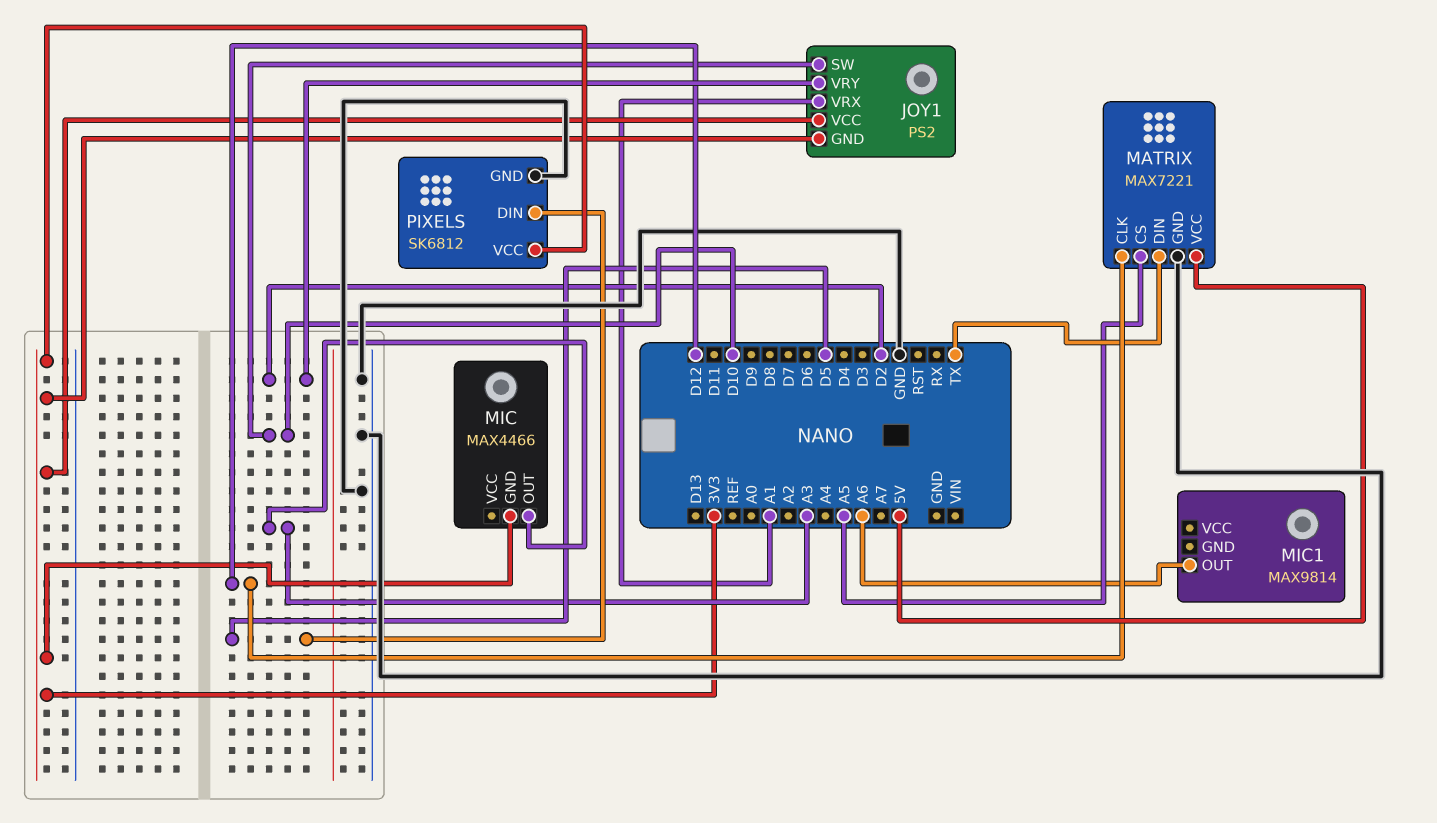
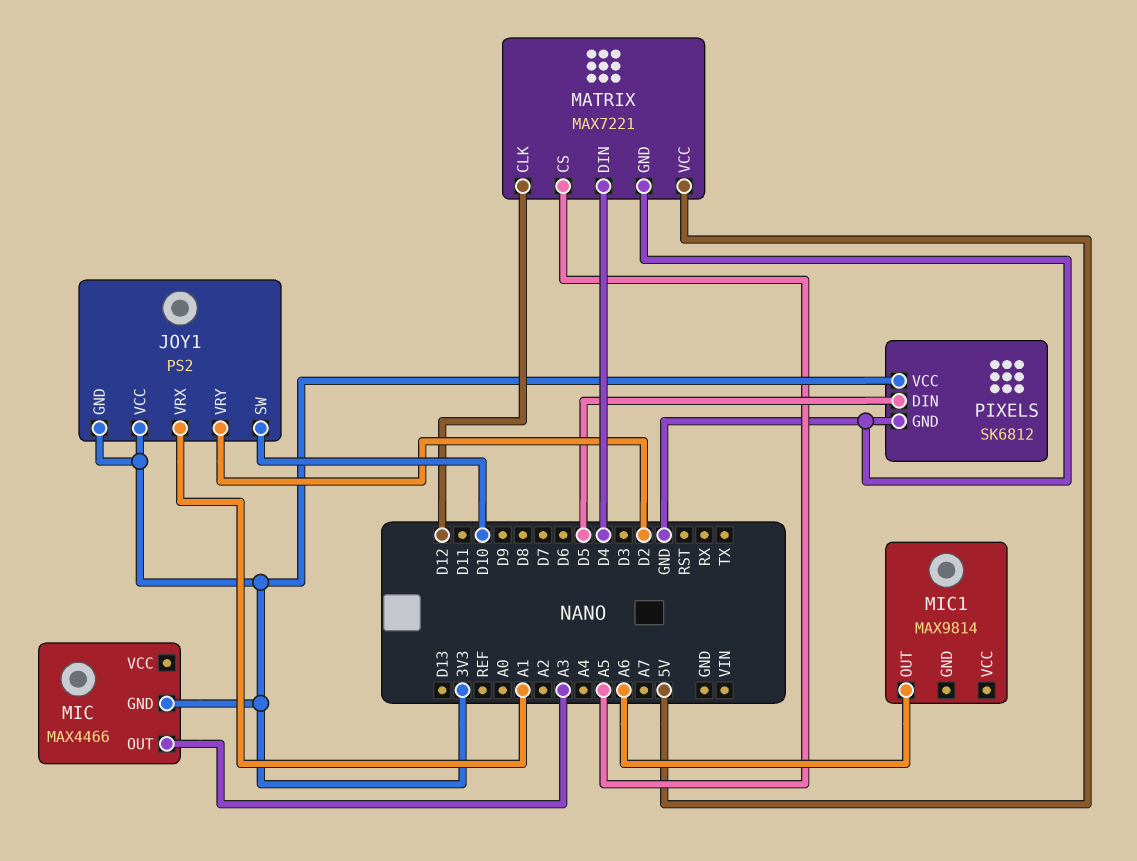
MATRIX pin DIN: TX -> D4

